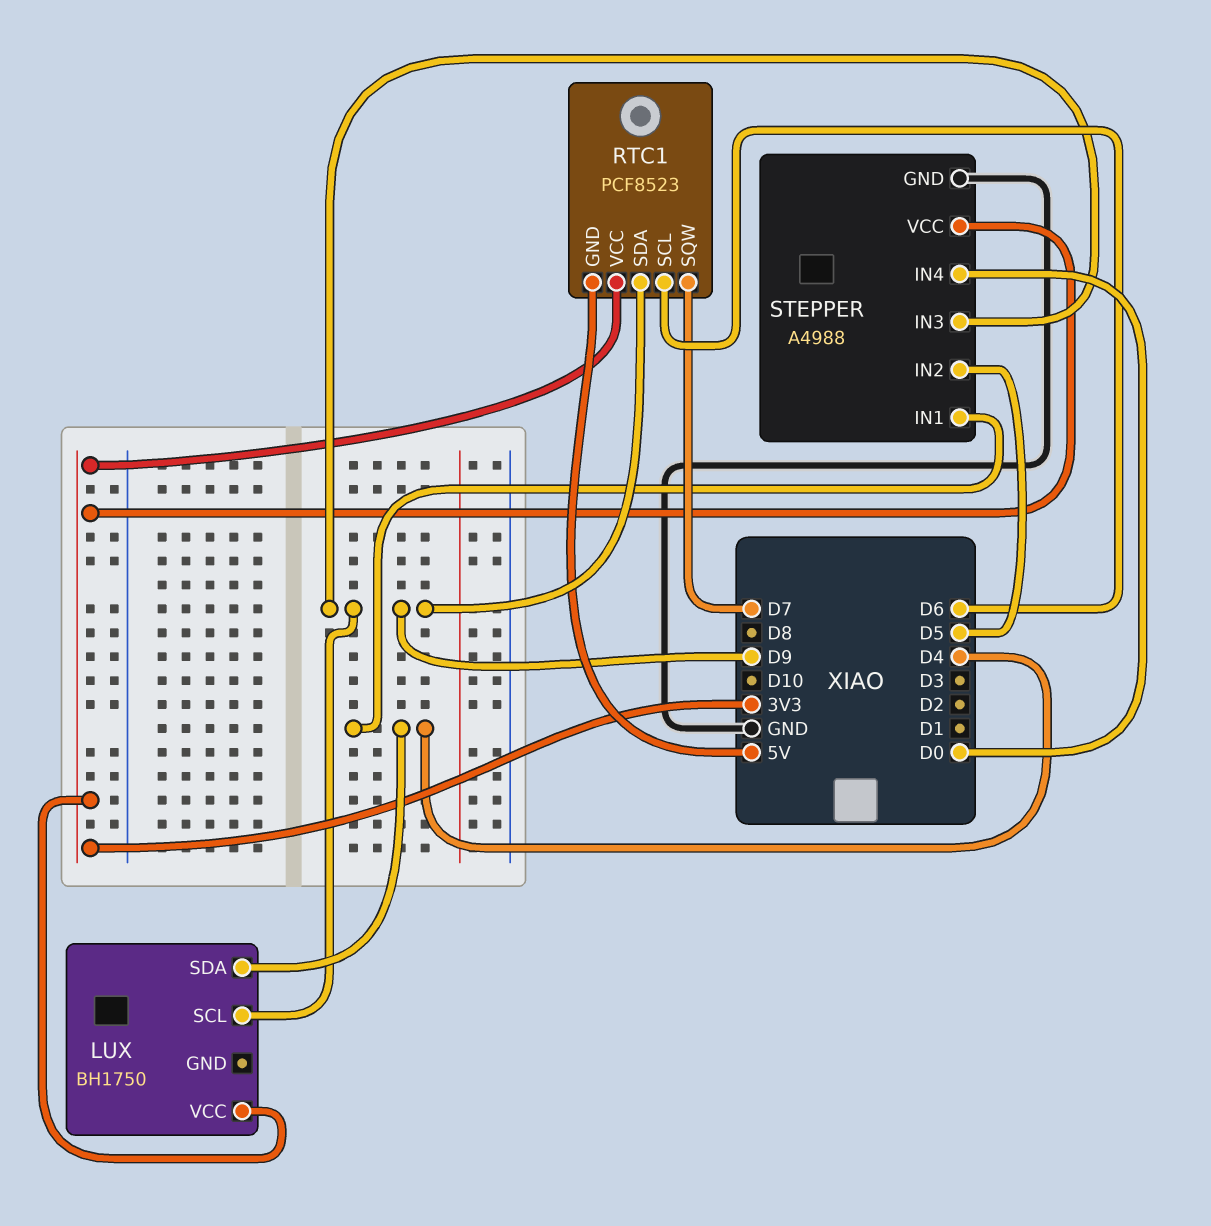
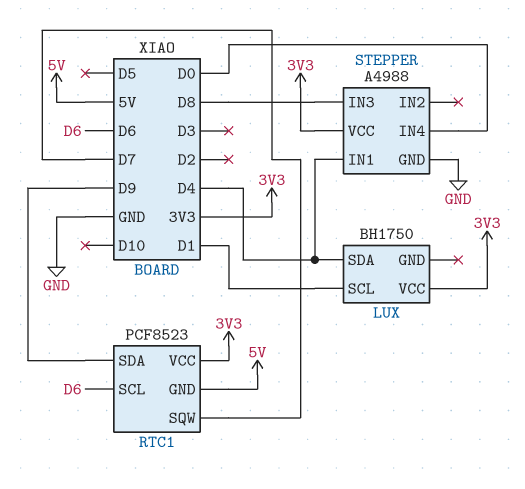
LUX pin SCL: D9 -> D1
STEPPER pin IN2: D5 -> none
STEPPER pin IN3: D9 -> D8

